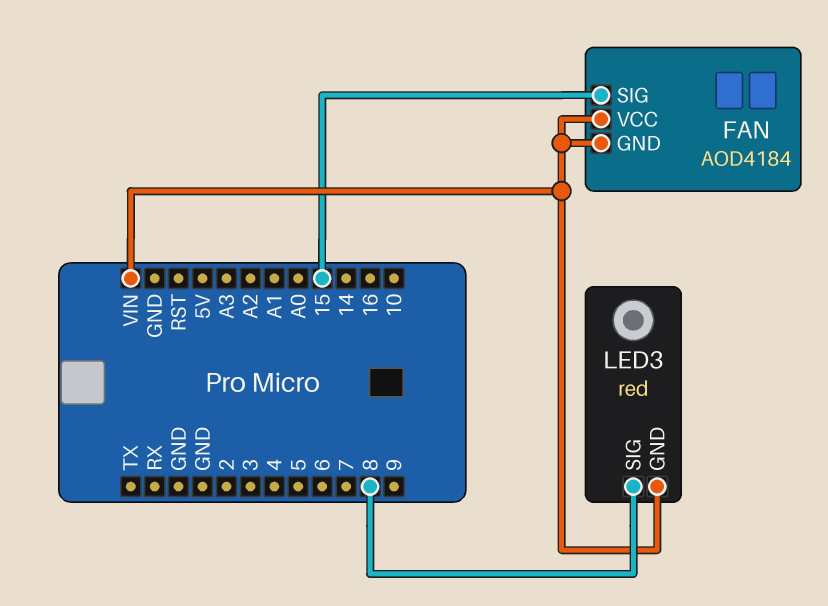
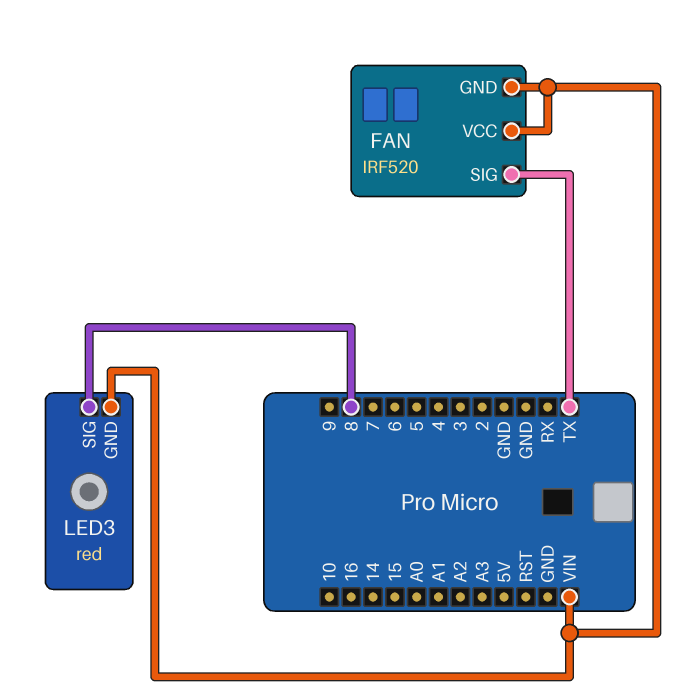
FAN: AOD4184 -> IRF520
FAN pin SIG: 15 -> TX

